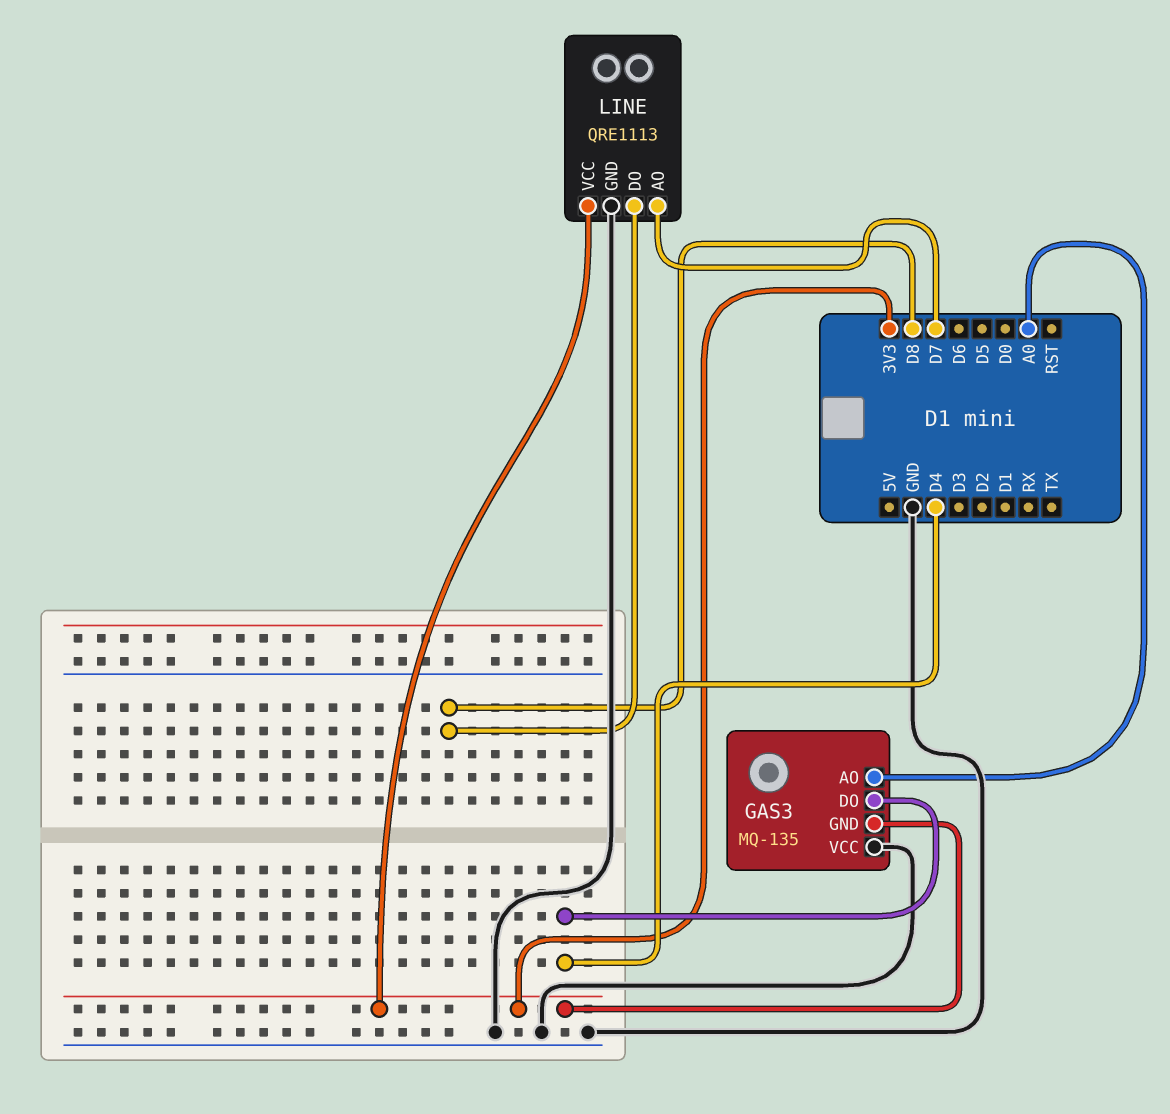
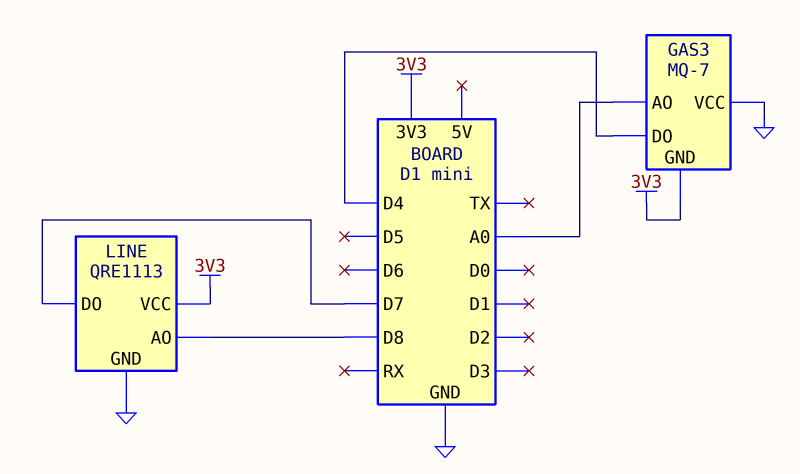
GAS3: MQ-135 -> MQ-7
LINE pin AO: D7 -> D8
LINE pin DO: D8 -> D7

